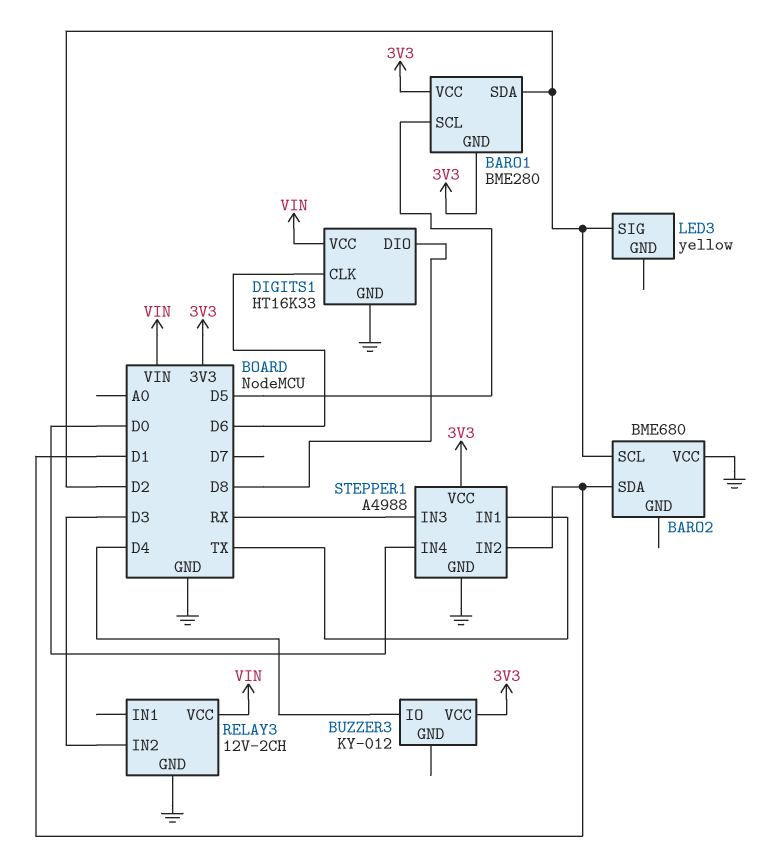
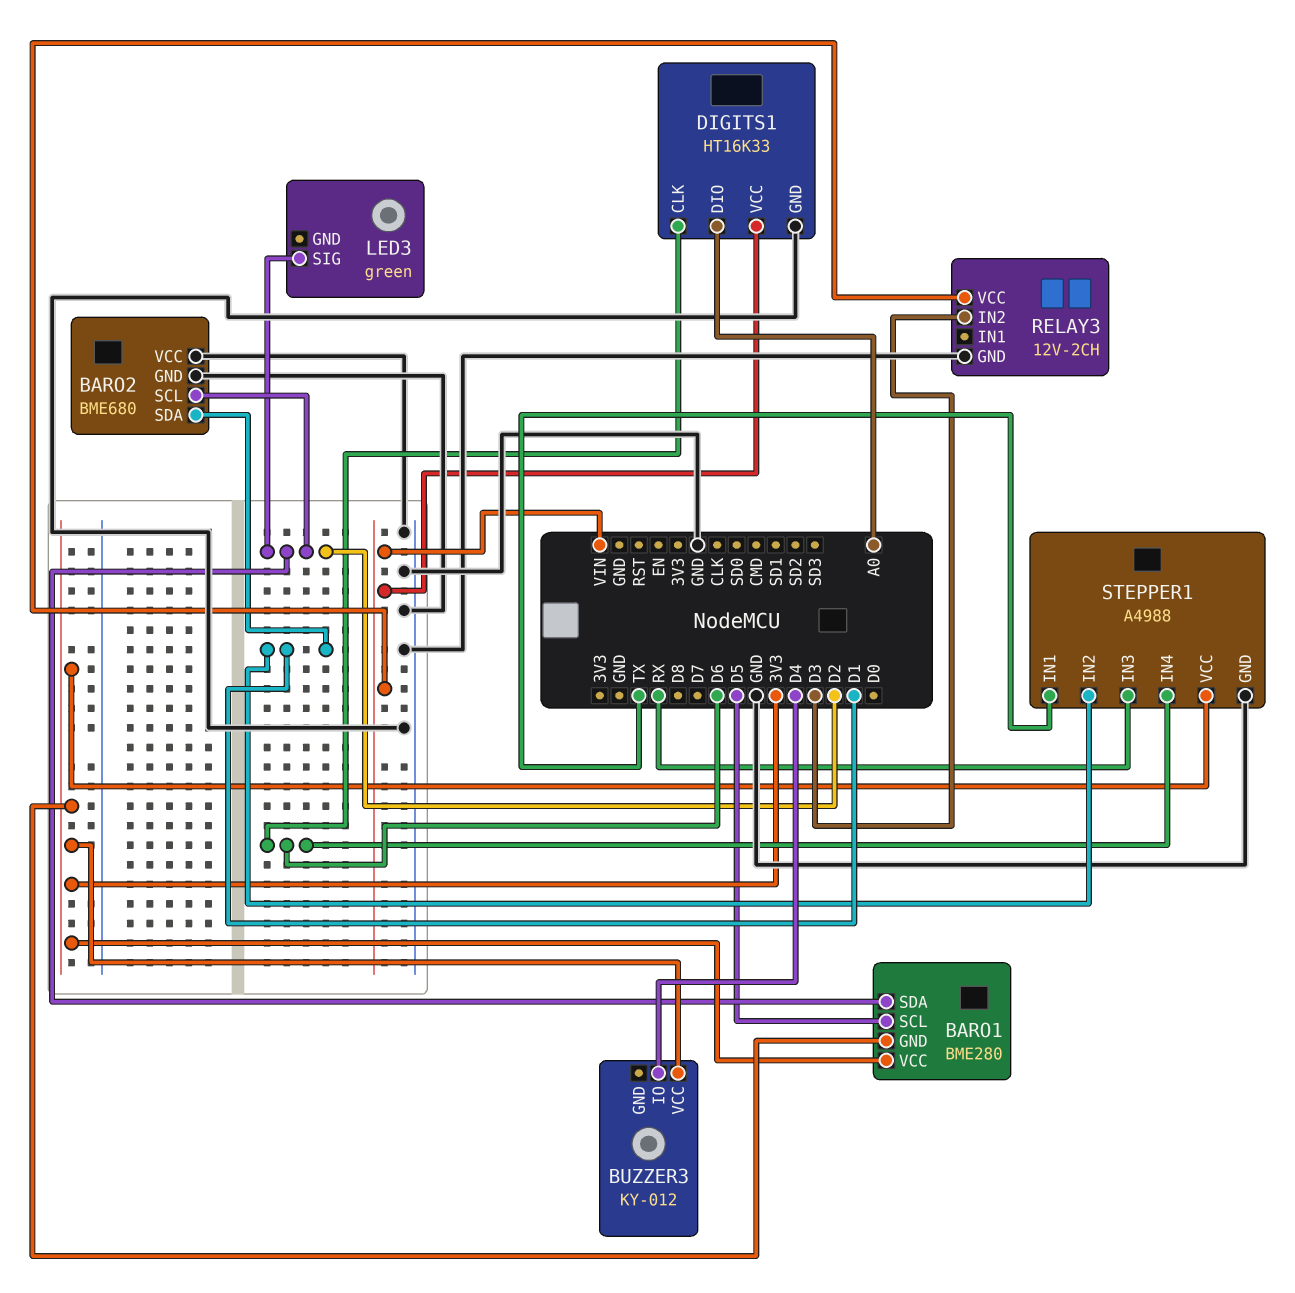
BARO2 pin GND: none -> GND
DIGITS1 pin DIO: D8 -> A0
LED3: yellow -> green
STEPPER1 pin IN4: D0 -> D6

